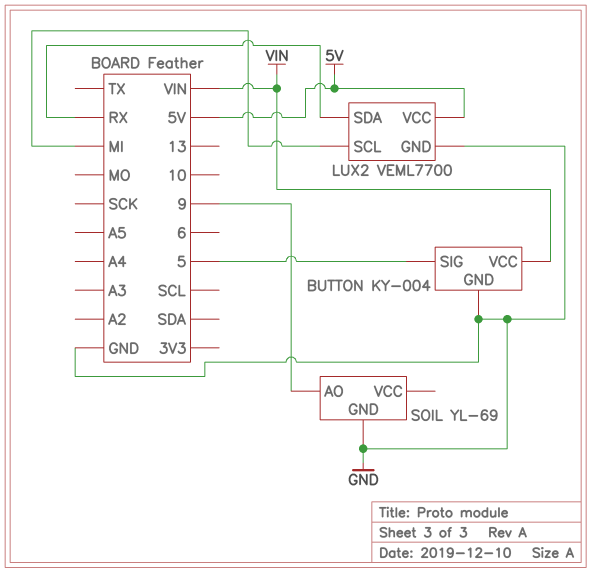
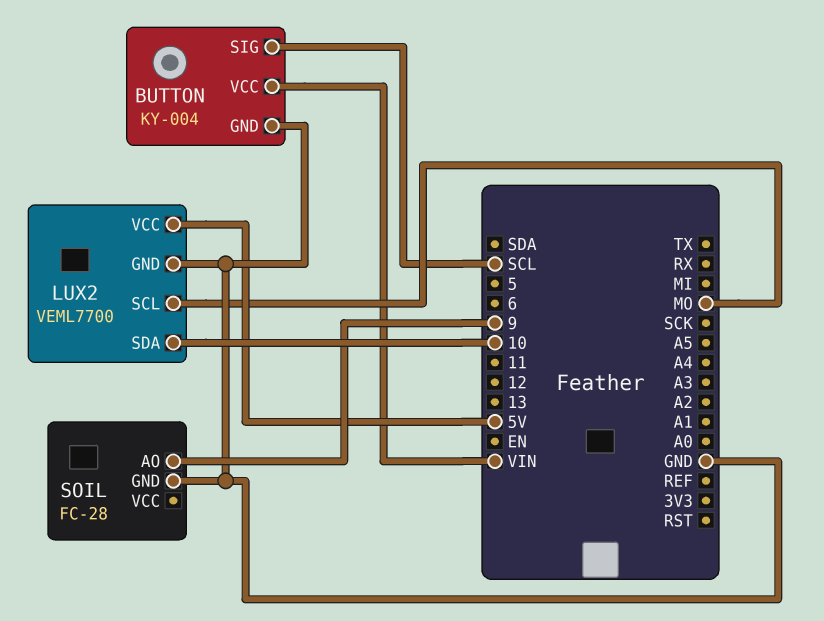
BUTTON pin SIG: 5 -> SCL
LUX2 pin SCL: MI -> MO
LUX2 pin SDA: RX -> 10
SOIL: YL-69 -> FC-28

